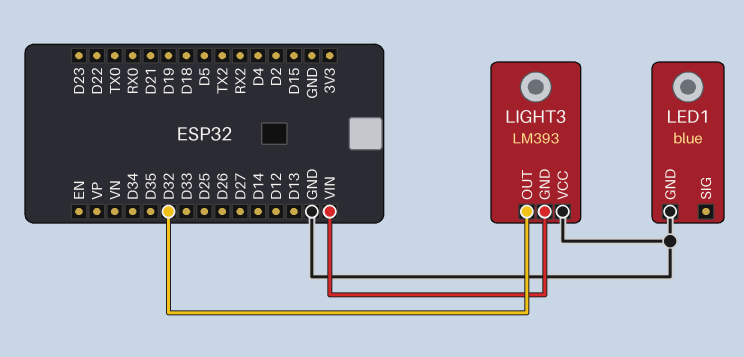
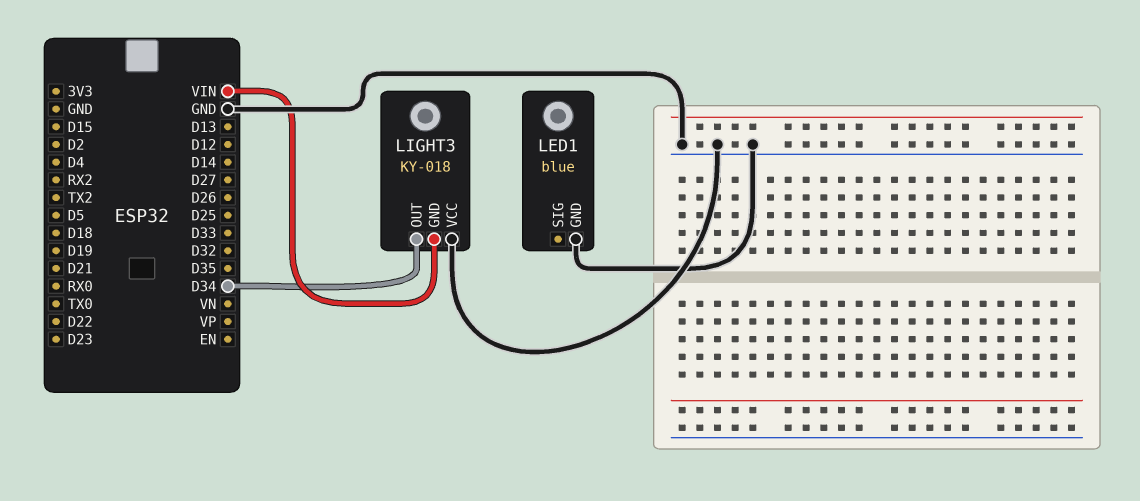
LIGHT3: LM393 -> KY-018
LIGHT3 pin OUT: D32 -> D34

